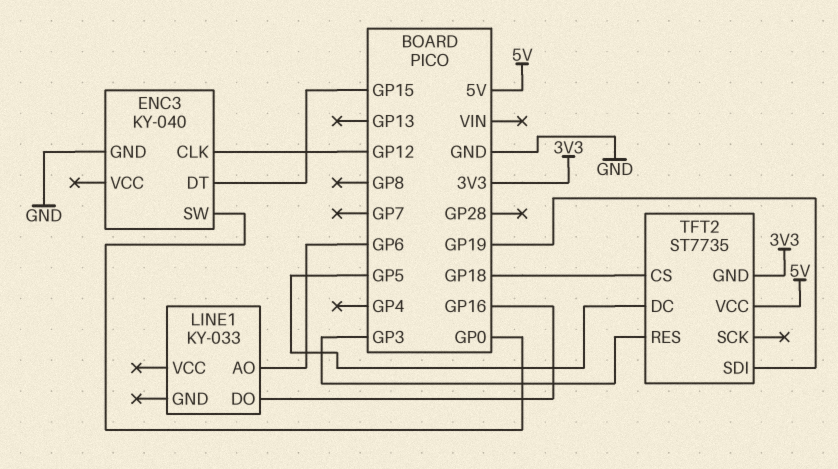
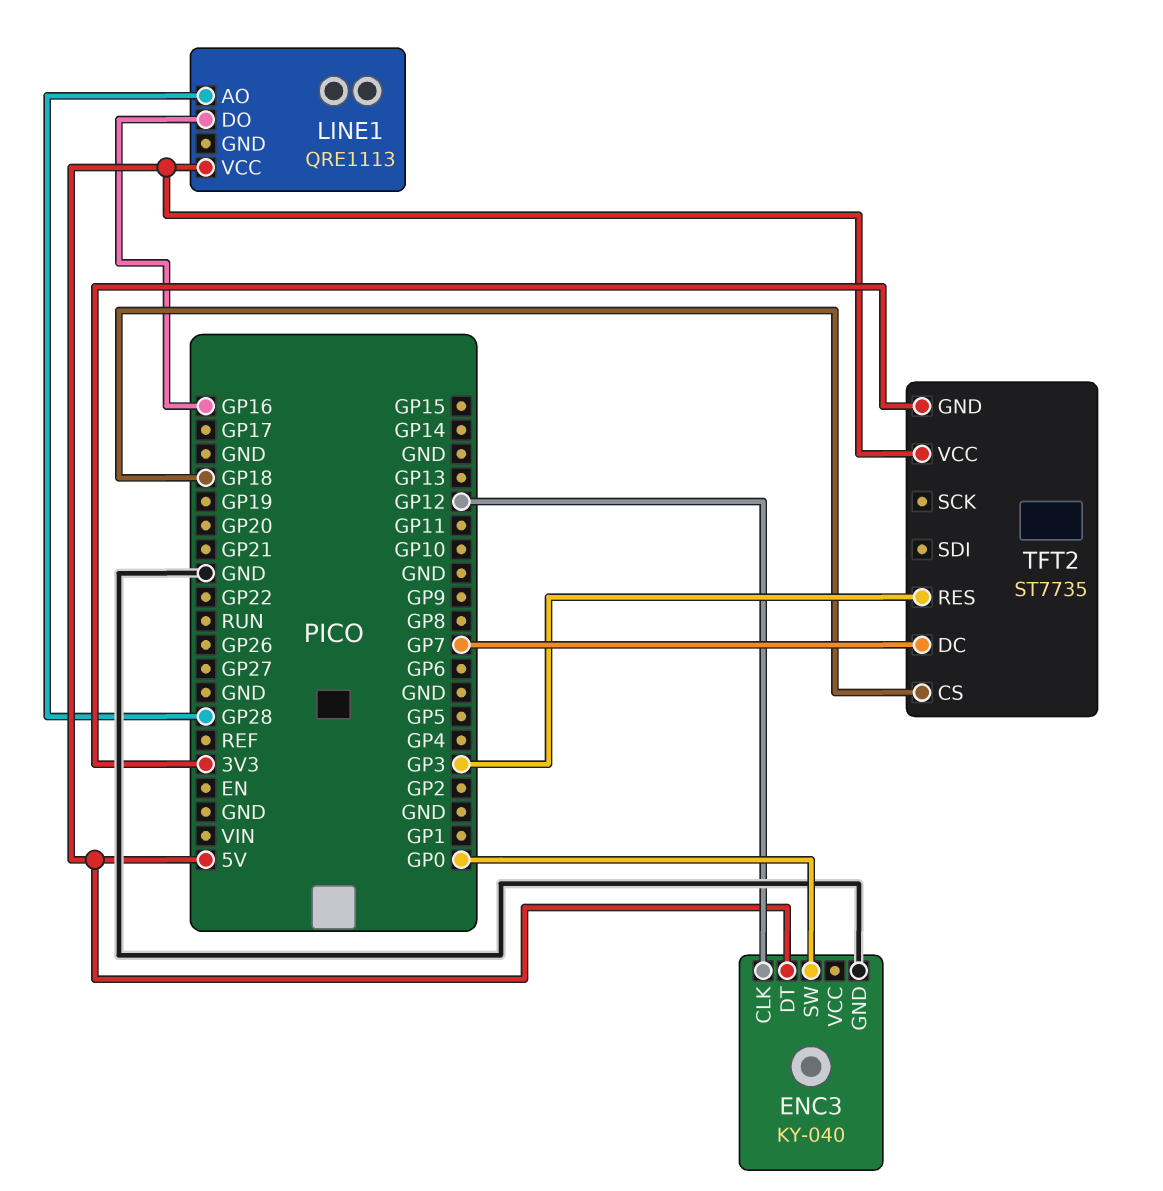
ENC3 pin DT: GP15 -> 5V
LINE1: KY-033 -> QRE1113
LINE1 pin AO: GP6 -> GP28
LINE1 pin VCC: none -> 5V
TFT2 pin DC: GP5 -> GP7
TFT2 pin SDI: GP19 -> none

